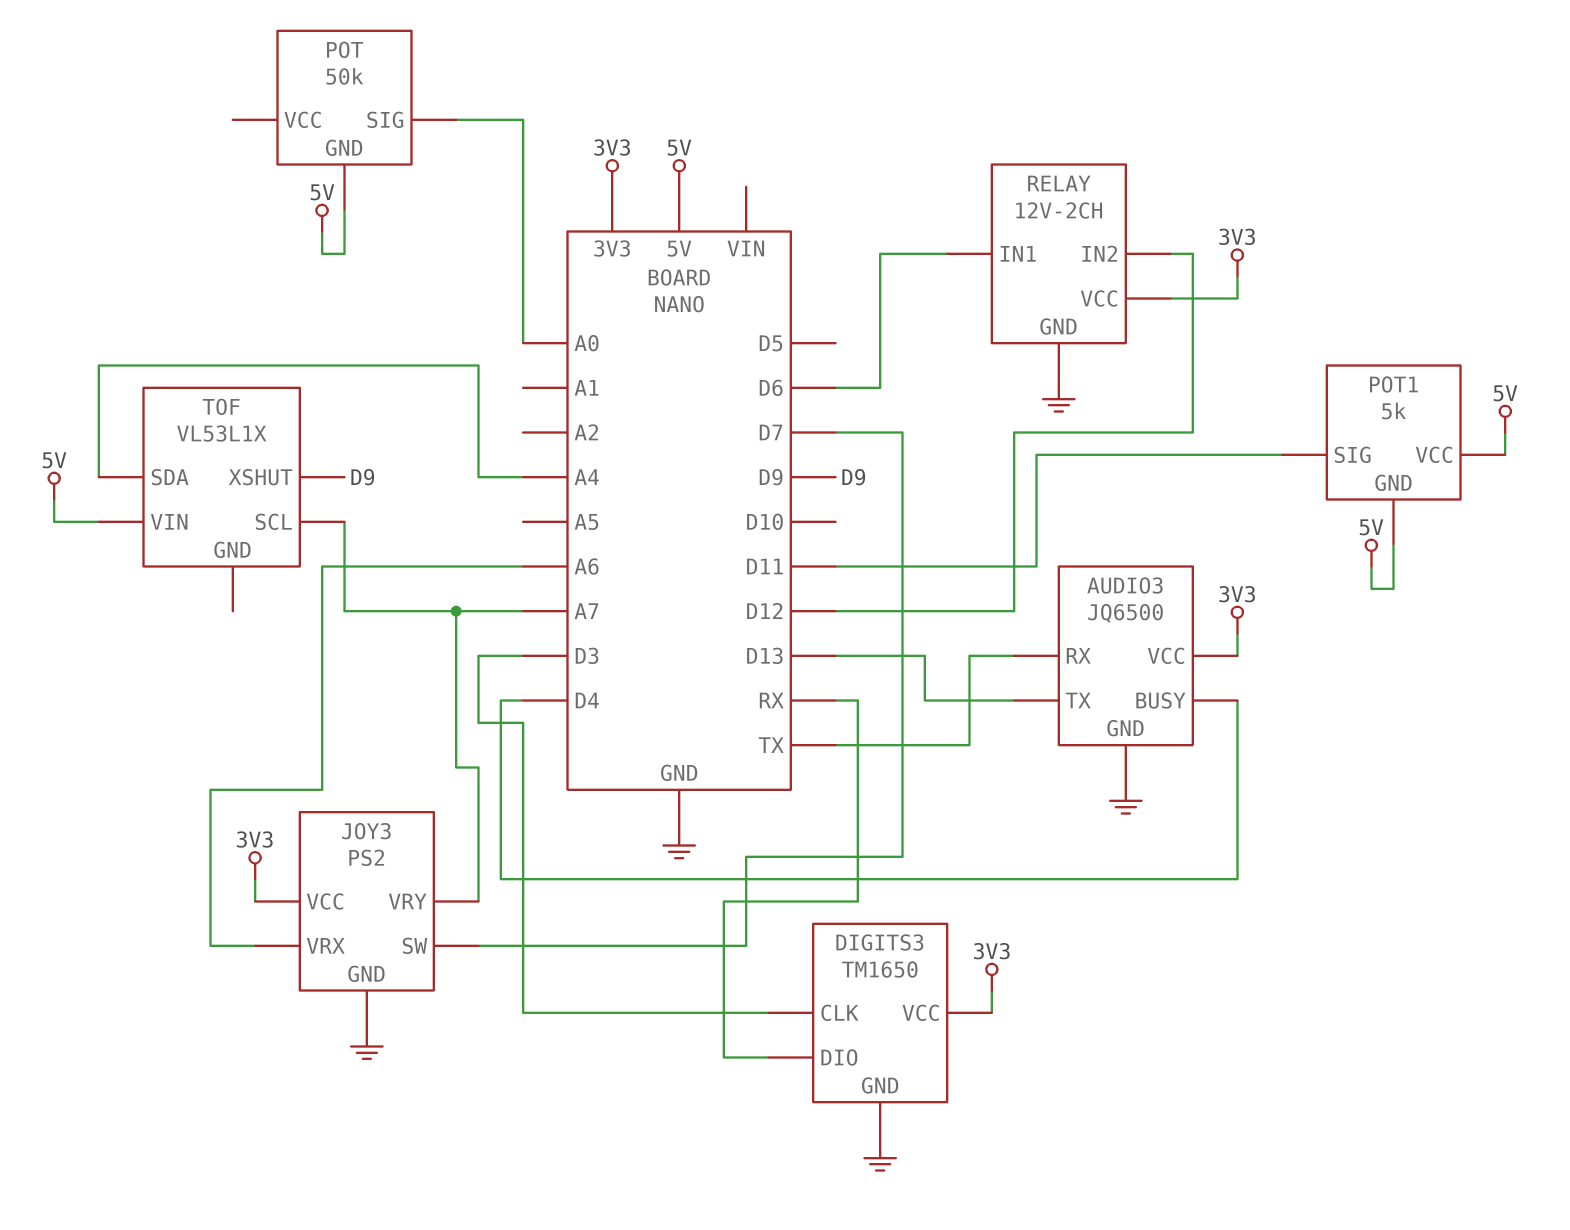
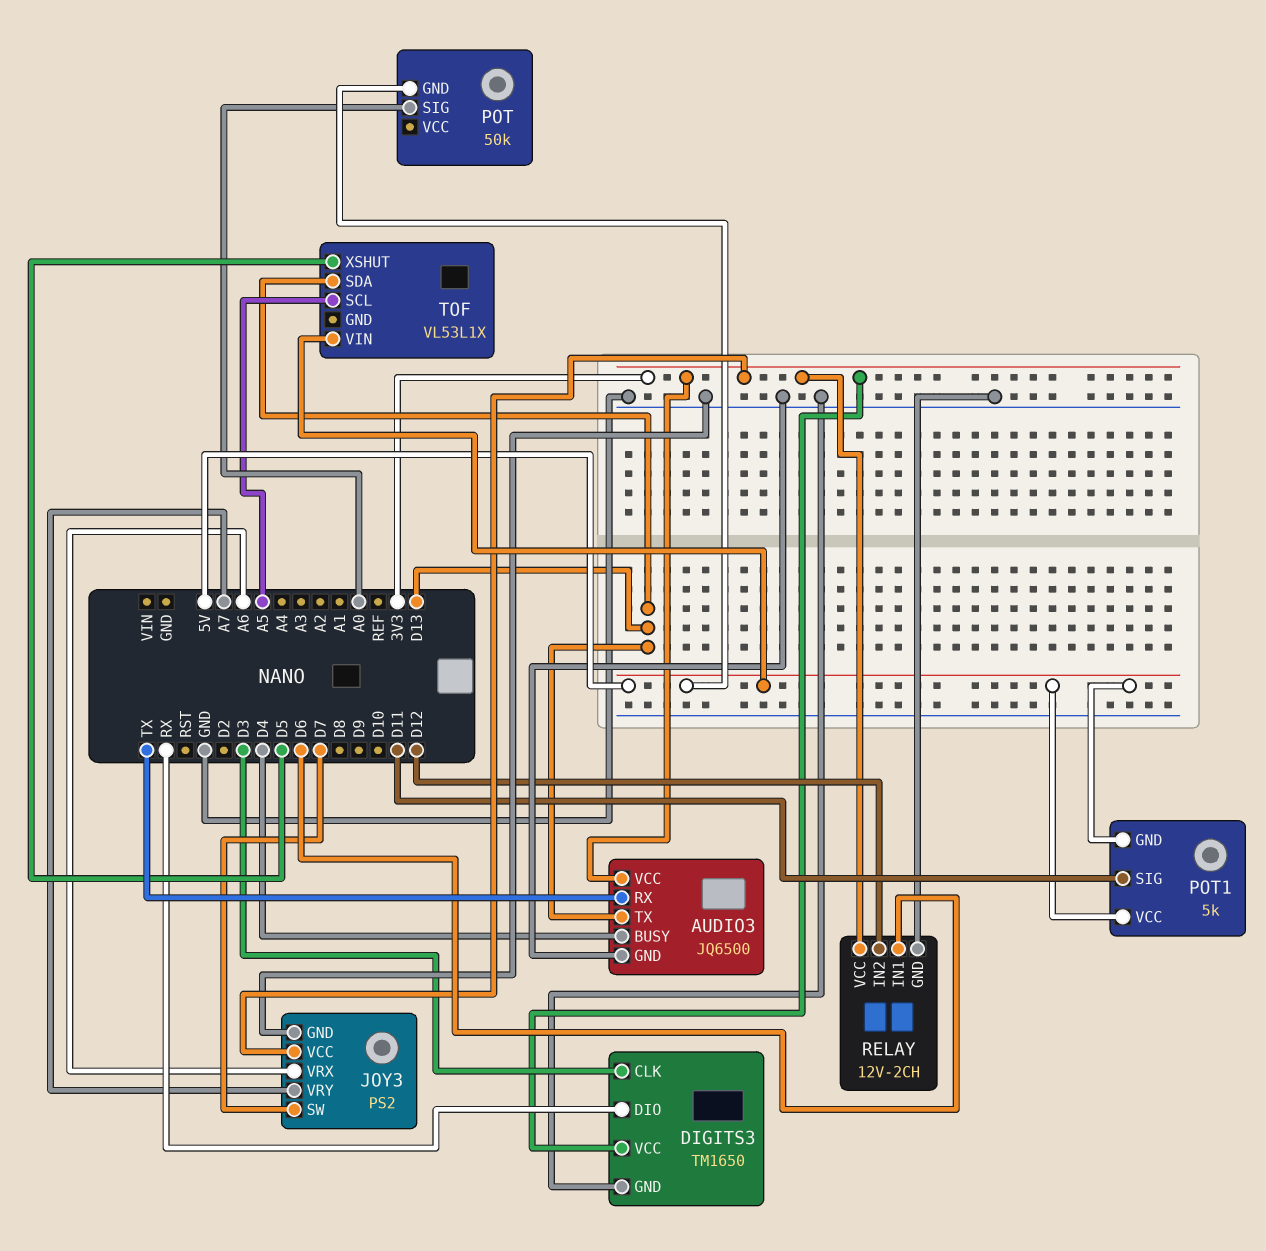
TOF pin SCL: A7 -> A5
TOF pin SDA: A4 -> D13
TOF pin XSHUT: D9 -> D5

